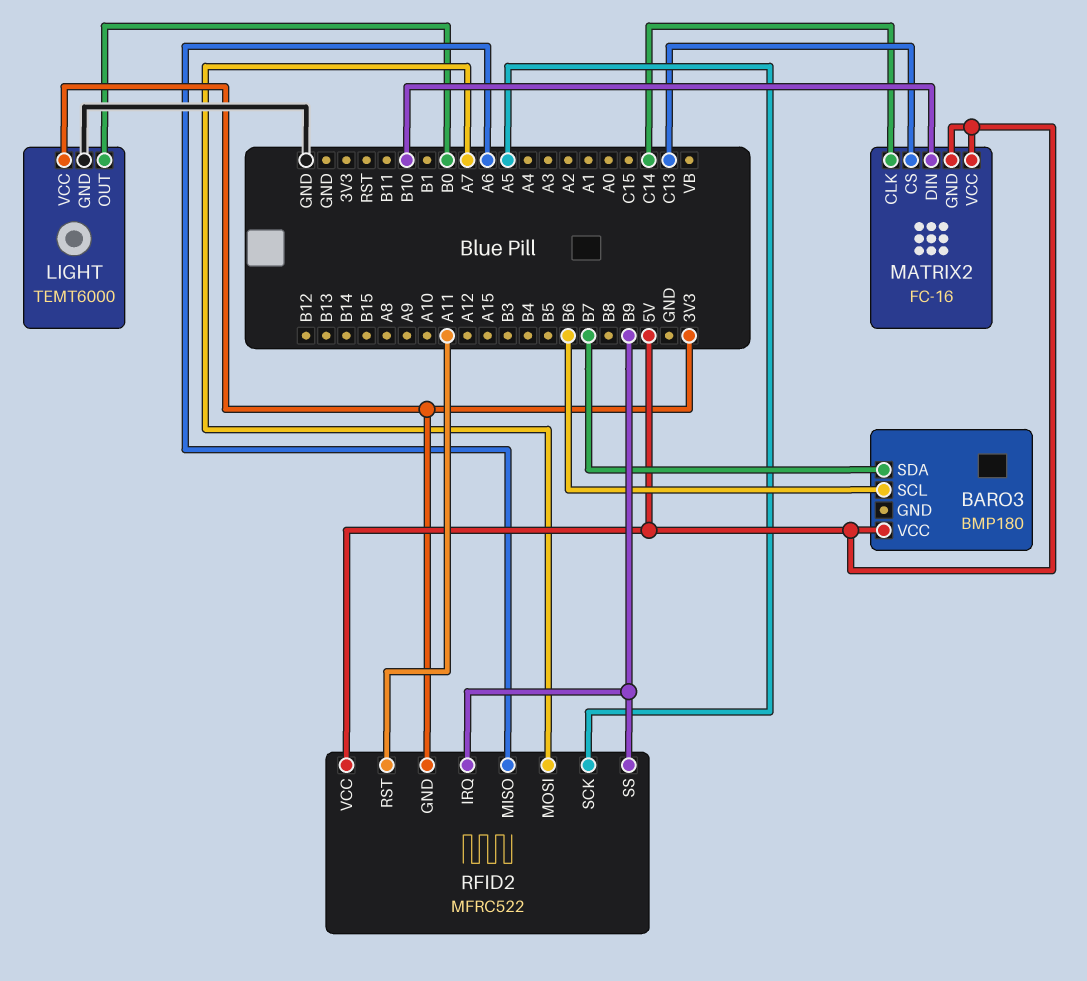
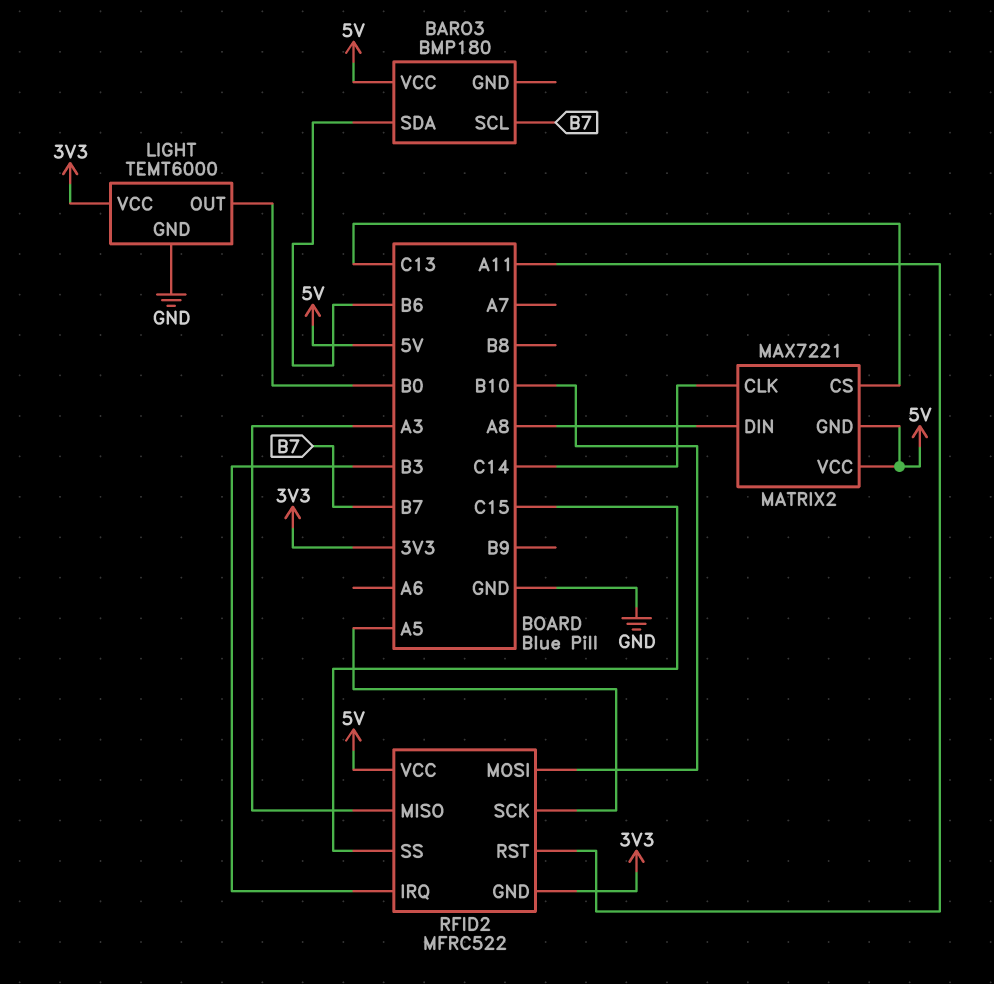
BARO3 pin SCL: B6 -> B7
BARO3 pin SDA: B7 -> B6
MATRIX2: FC-16 -> MAX7221
MATRIX2 pin DIN: B10 -> A8
RFID2 pin IRQ: B9 -> B3
RFID2 pin MISO: A6 -> A3
RFID2 pin MOSI: A7 -> B10
RFID2 pin SS: B9 -> C15

